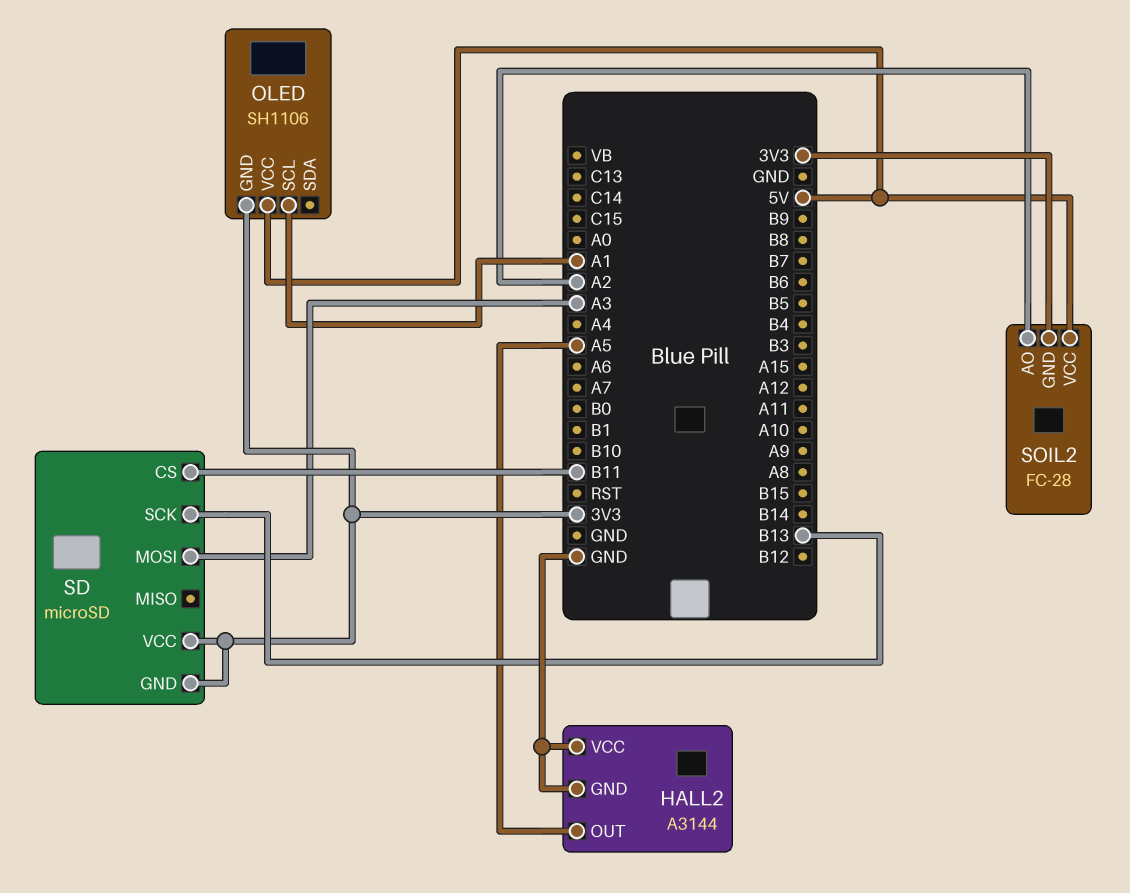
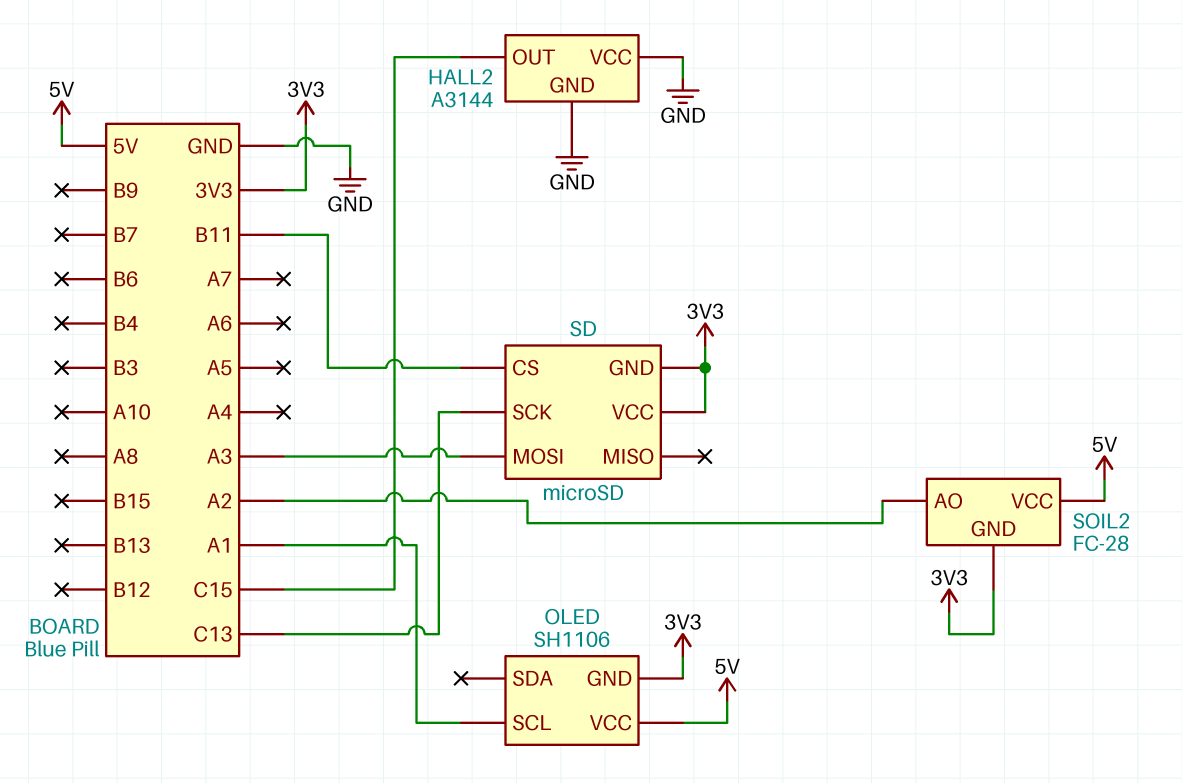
HALL2 pin OUT: A5 -> C15
SD pin SCK: B13 -> C13

